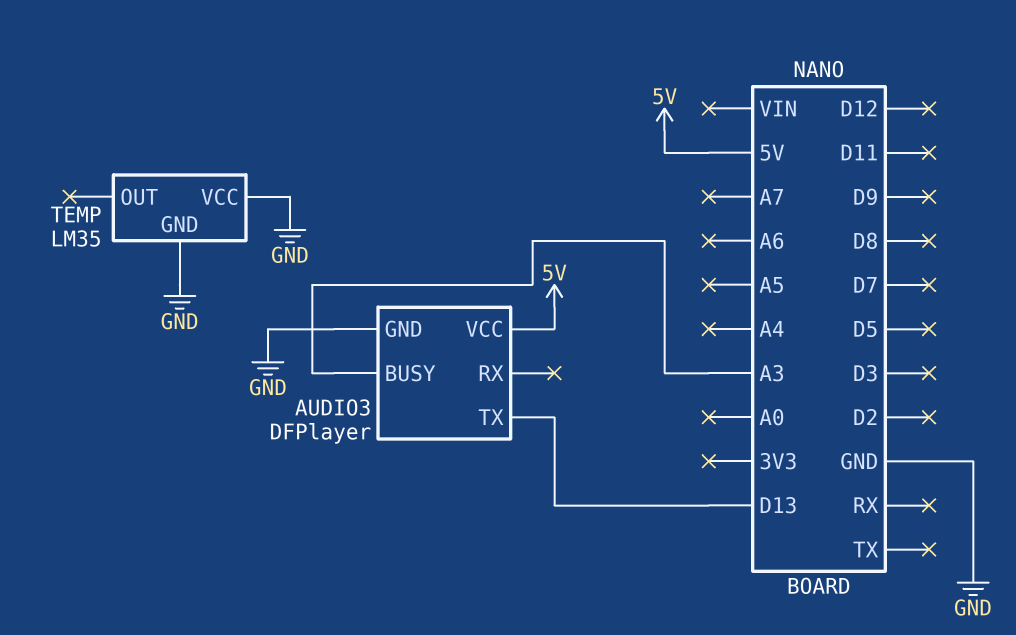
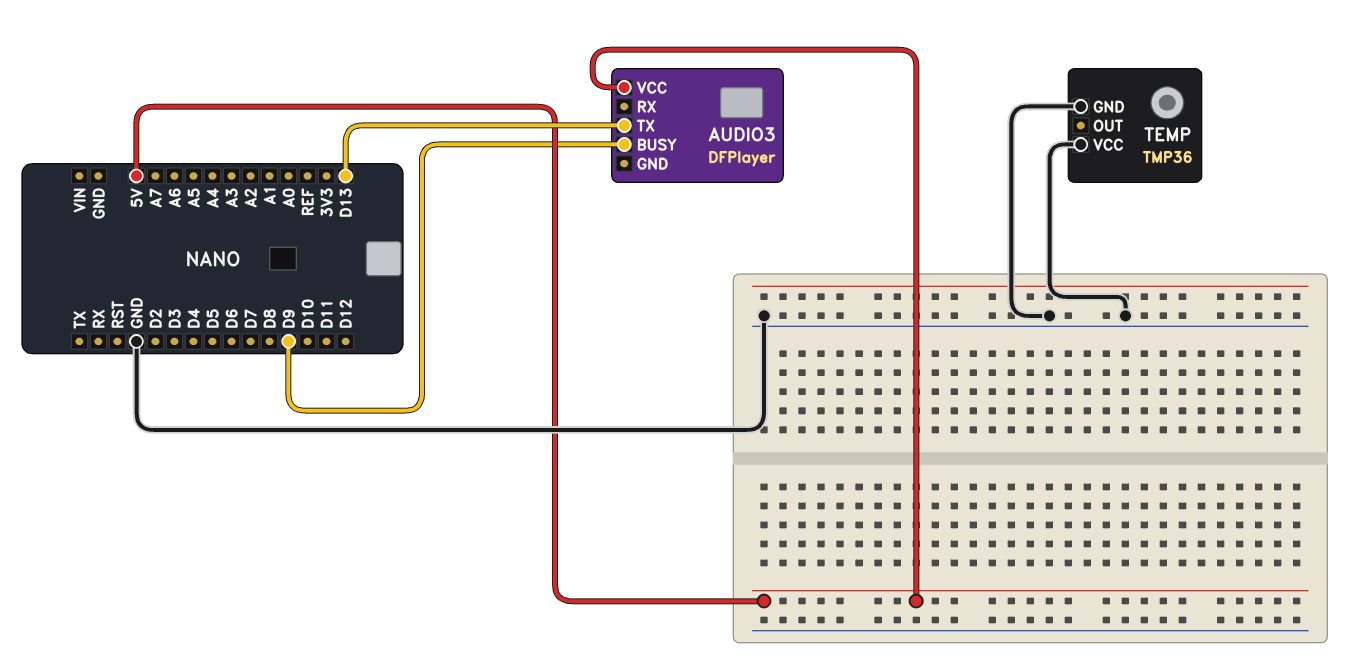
AUDIO3 pin BUSY: A3 -> D9
AUDIO3 pin GND: GND -> none
TEMP: LM35 -> TMP36

